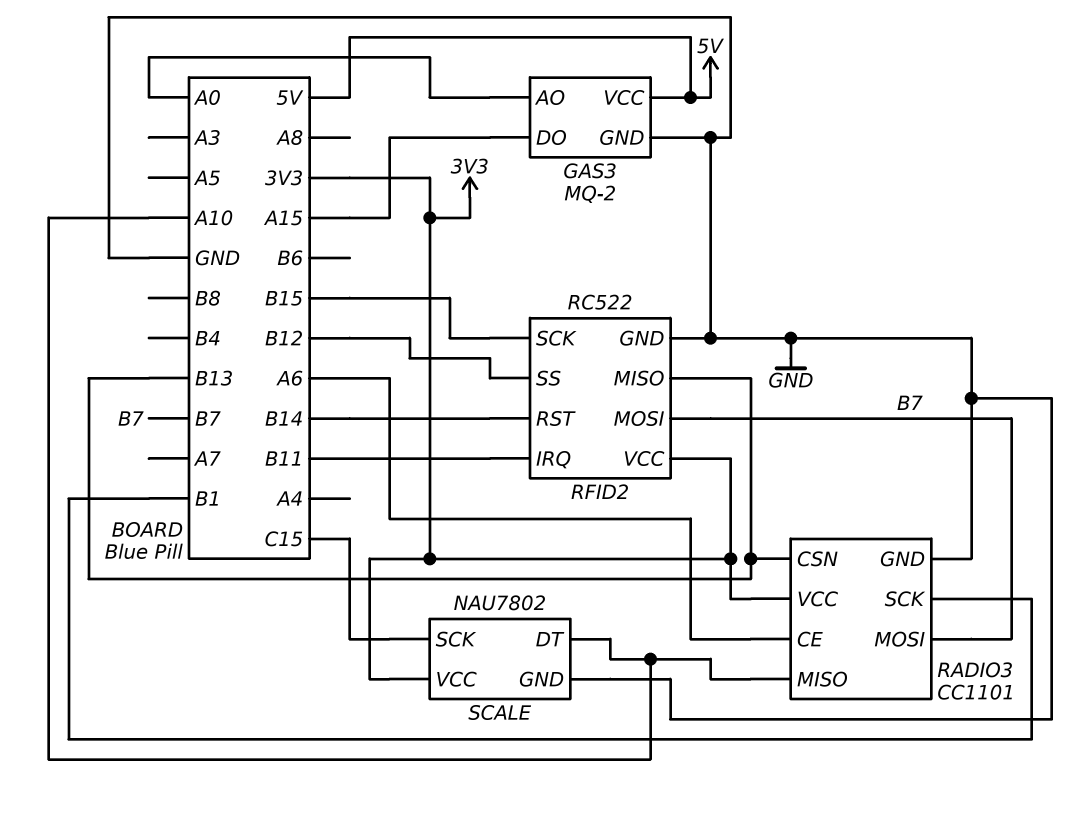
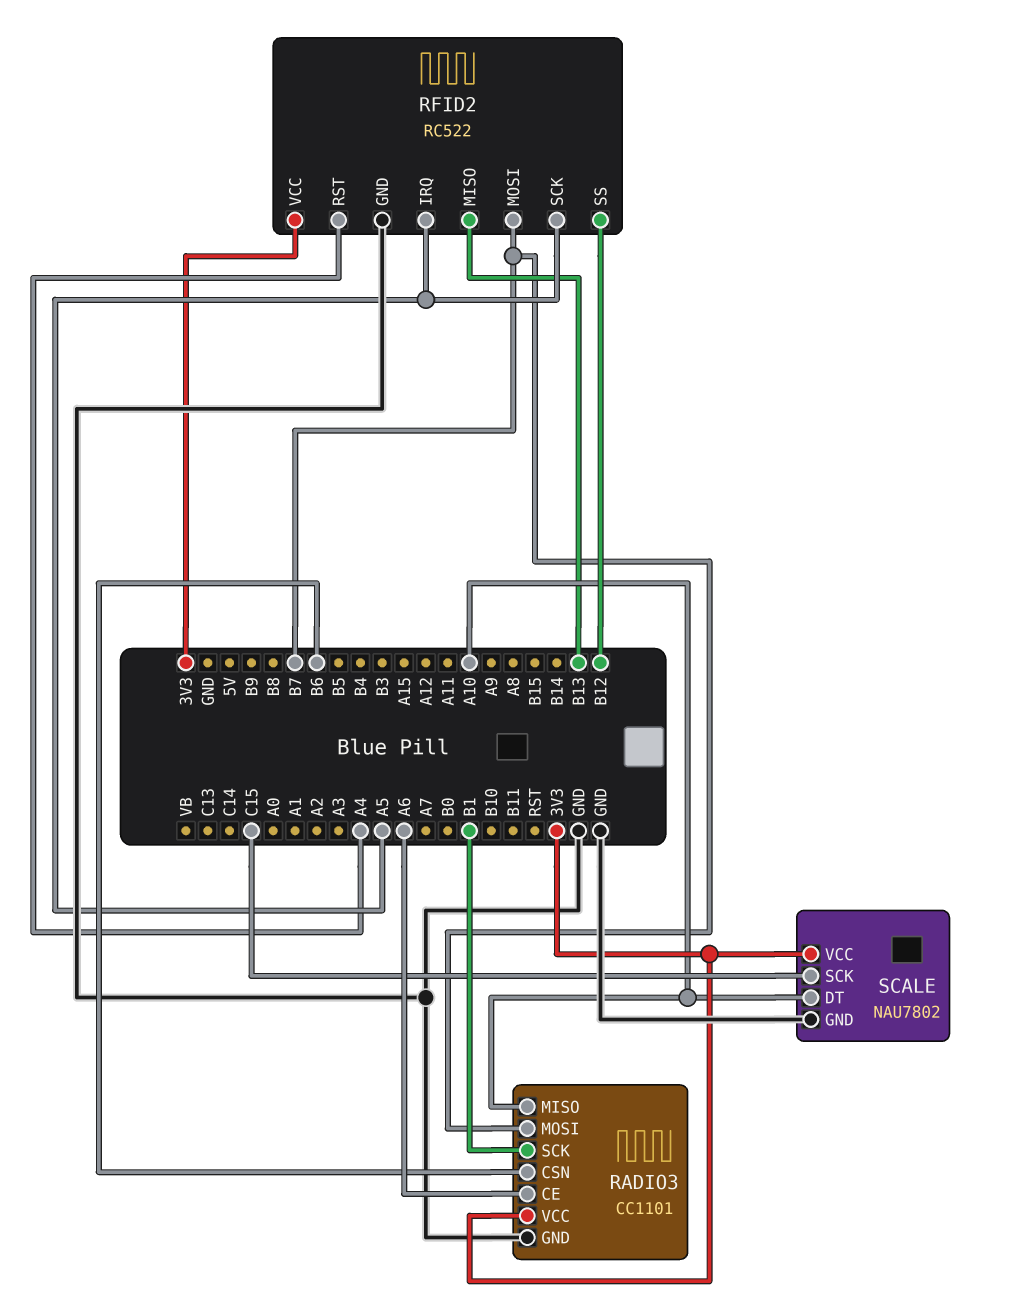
GAS3: MQ-2 -> none
GAS3 pin AO: A0 -> none
GAS3 pin DO: A15 -> none
GAS3 pin GND: GND -> none
GAS3 pin VCC: 5V -> none
RADIO3 pin CSN: B13 -> B6
RFID2 pin IRQ: B11 -> A5
RFID2 pin RST: B14 -> A4
RFID2 pin SCK: B15 -> A5

